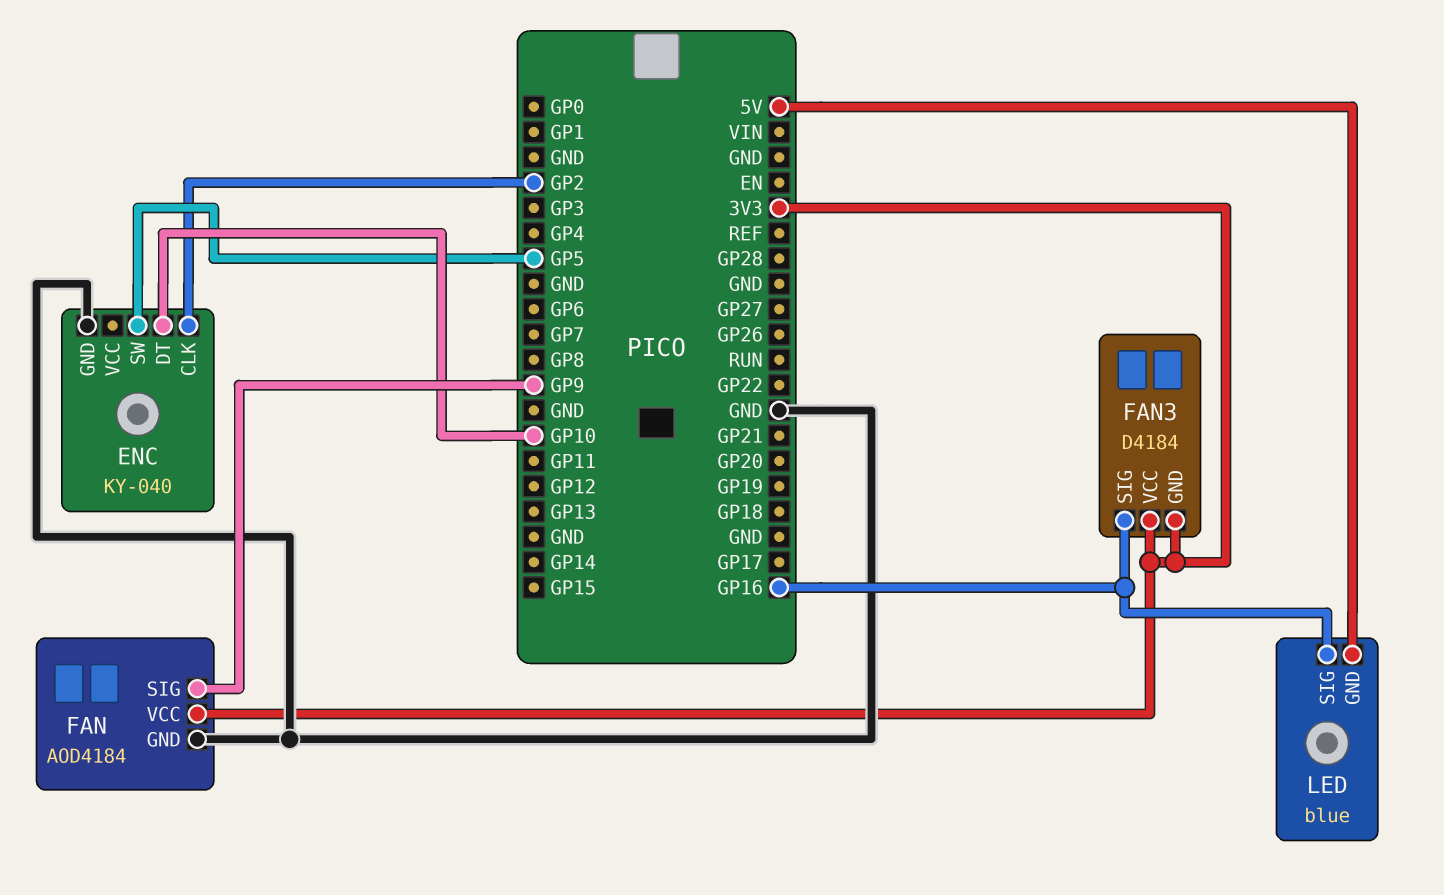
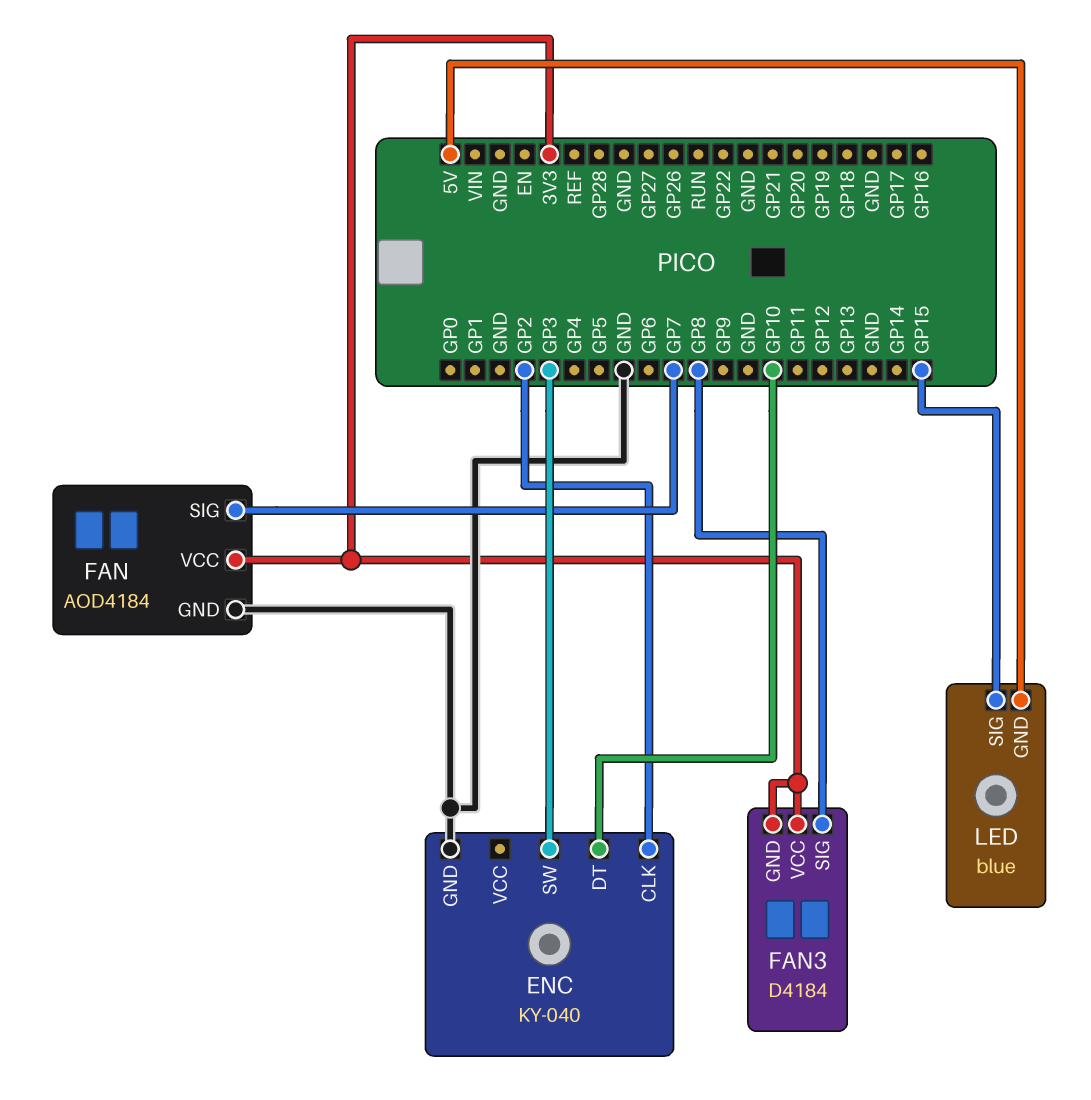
ENC pin SW: GP5 -> GP3
FAN pin SIG: GP9 -> GP7
FAN3 pin SIG: GP16 -> GP8
LED pin SIG: GP16 -> GP15

